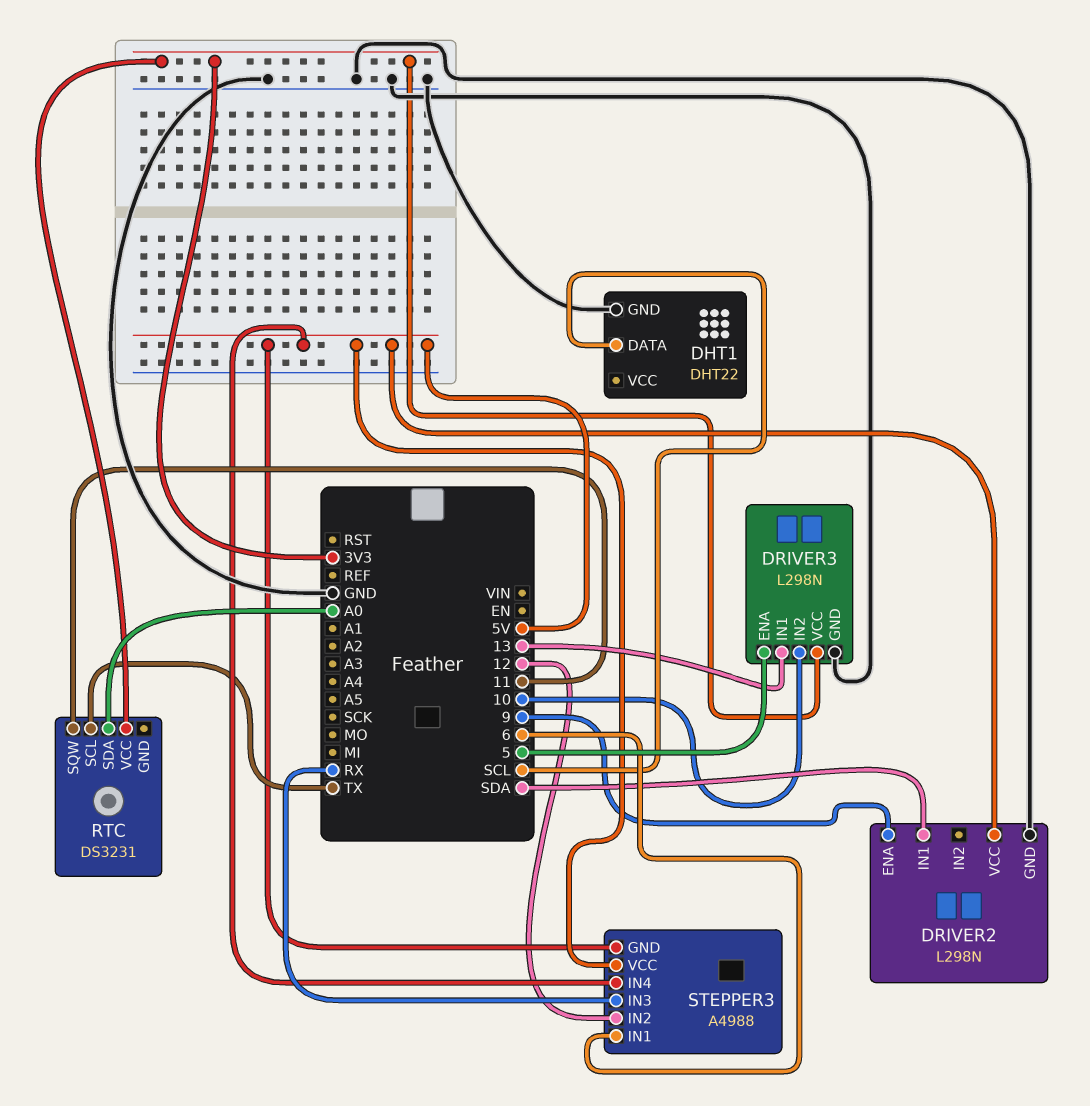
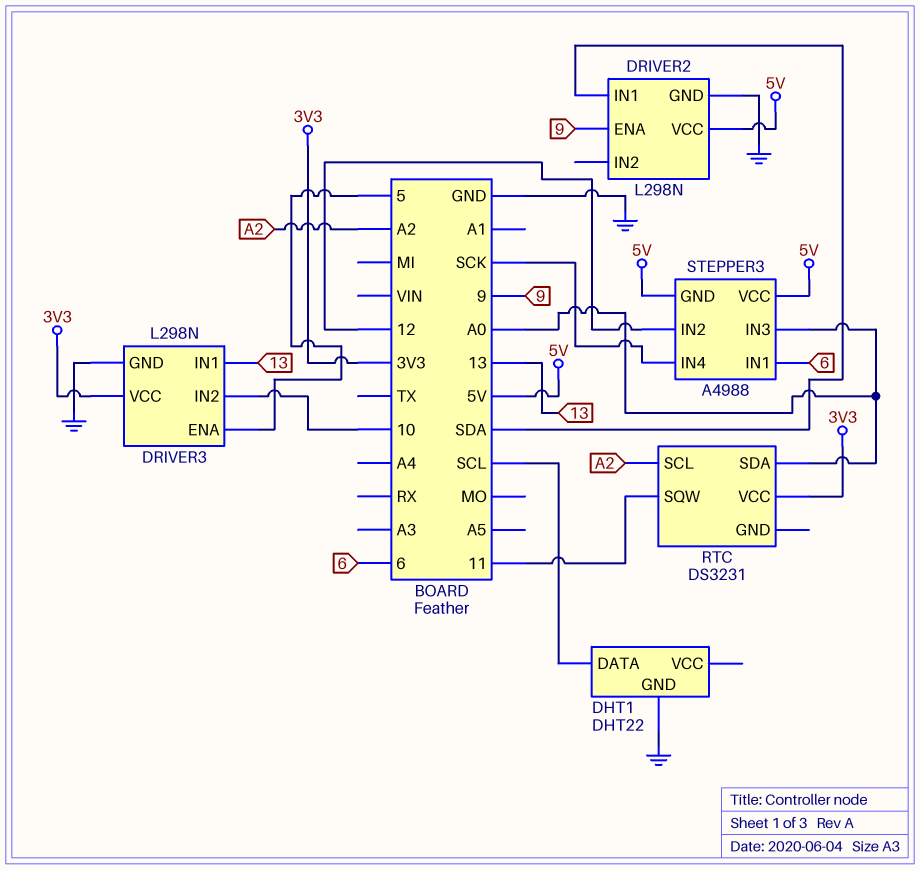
RTC pin SCL: TX -> A2
STEPPER3 pin IN3: RX -> A0
STEPPER3 pin IN4: 5V -> SCK

